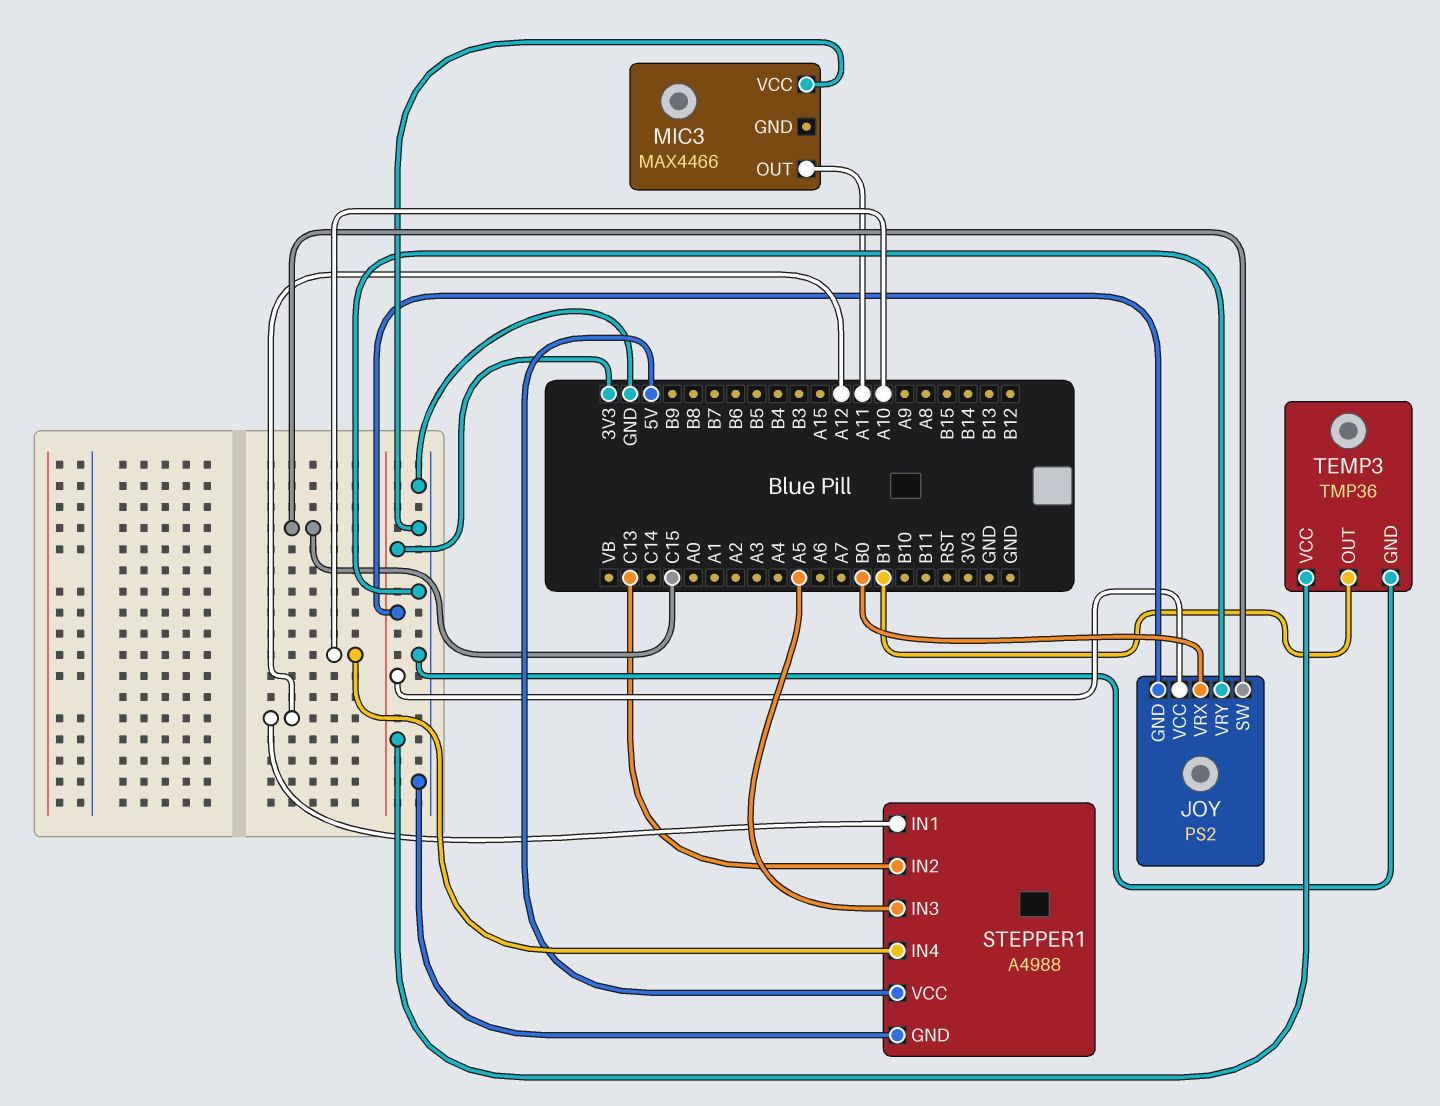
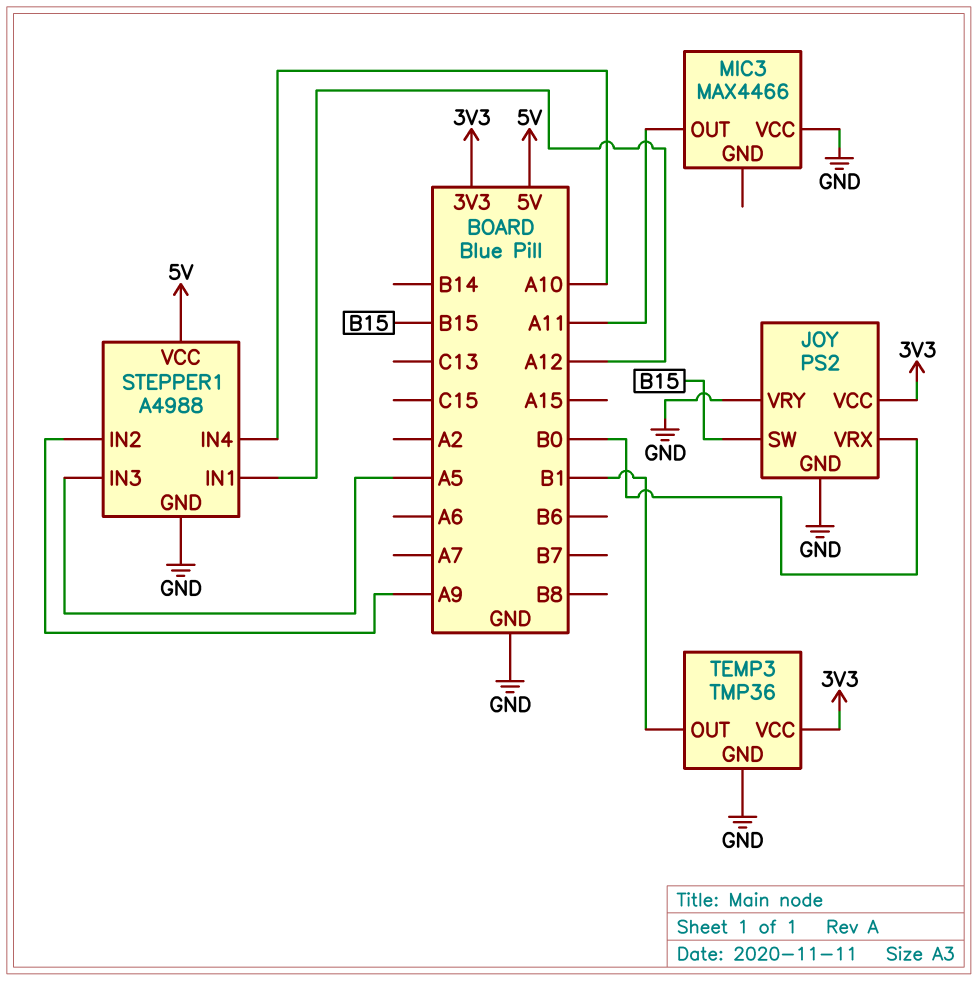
JOY pin GND: 3V3 -> GND
JOY pin SW: C15 -> B15
STEPPER1 pin IN2: C13 -> A9

